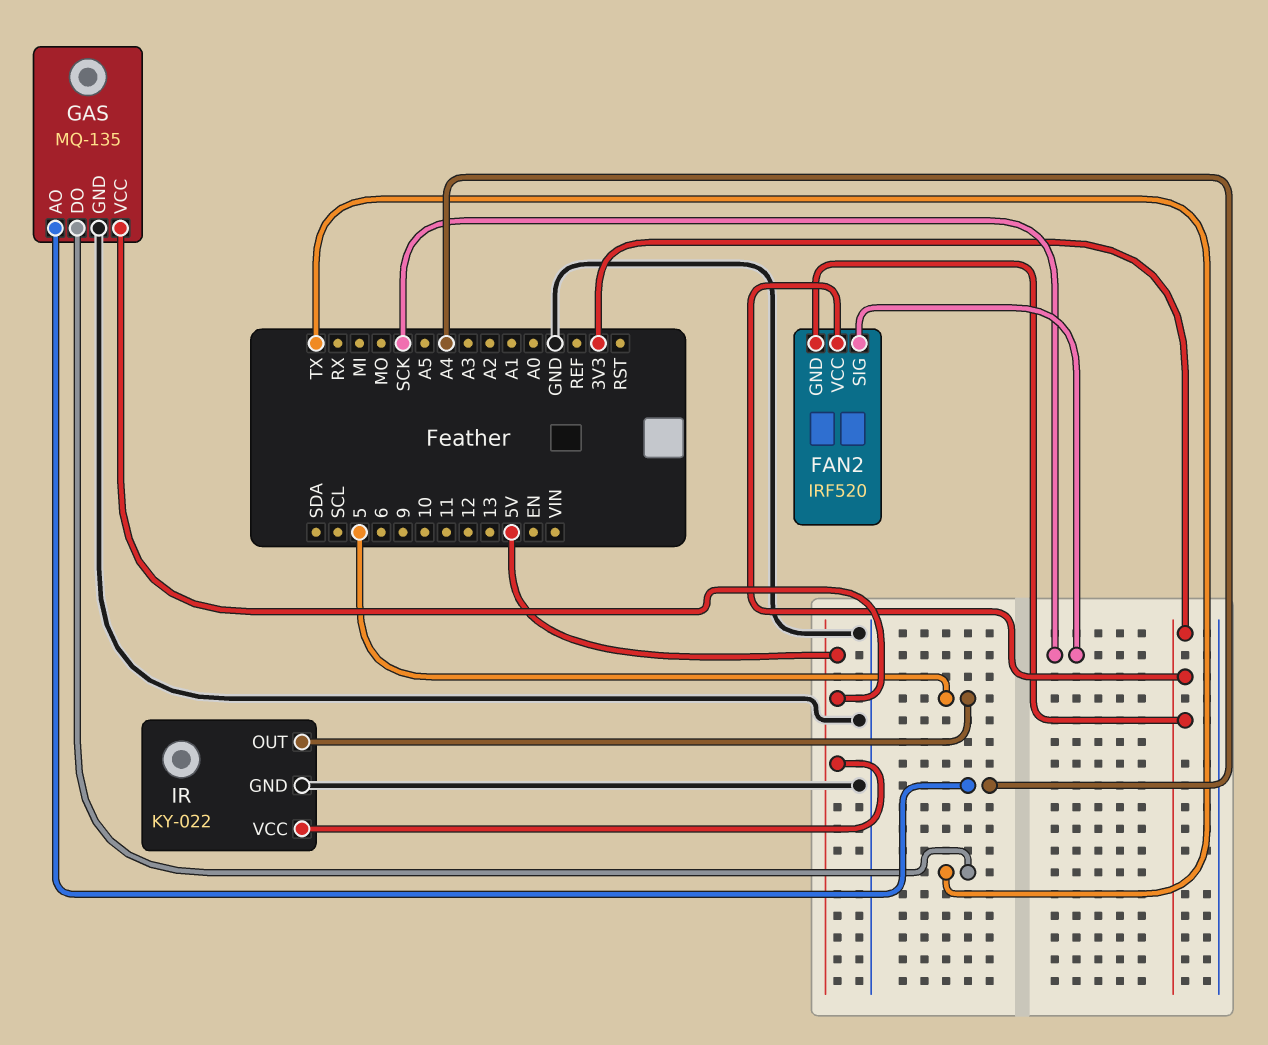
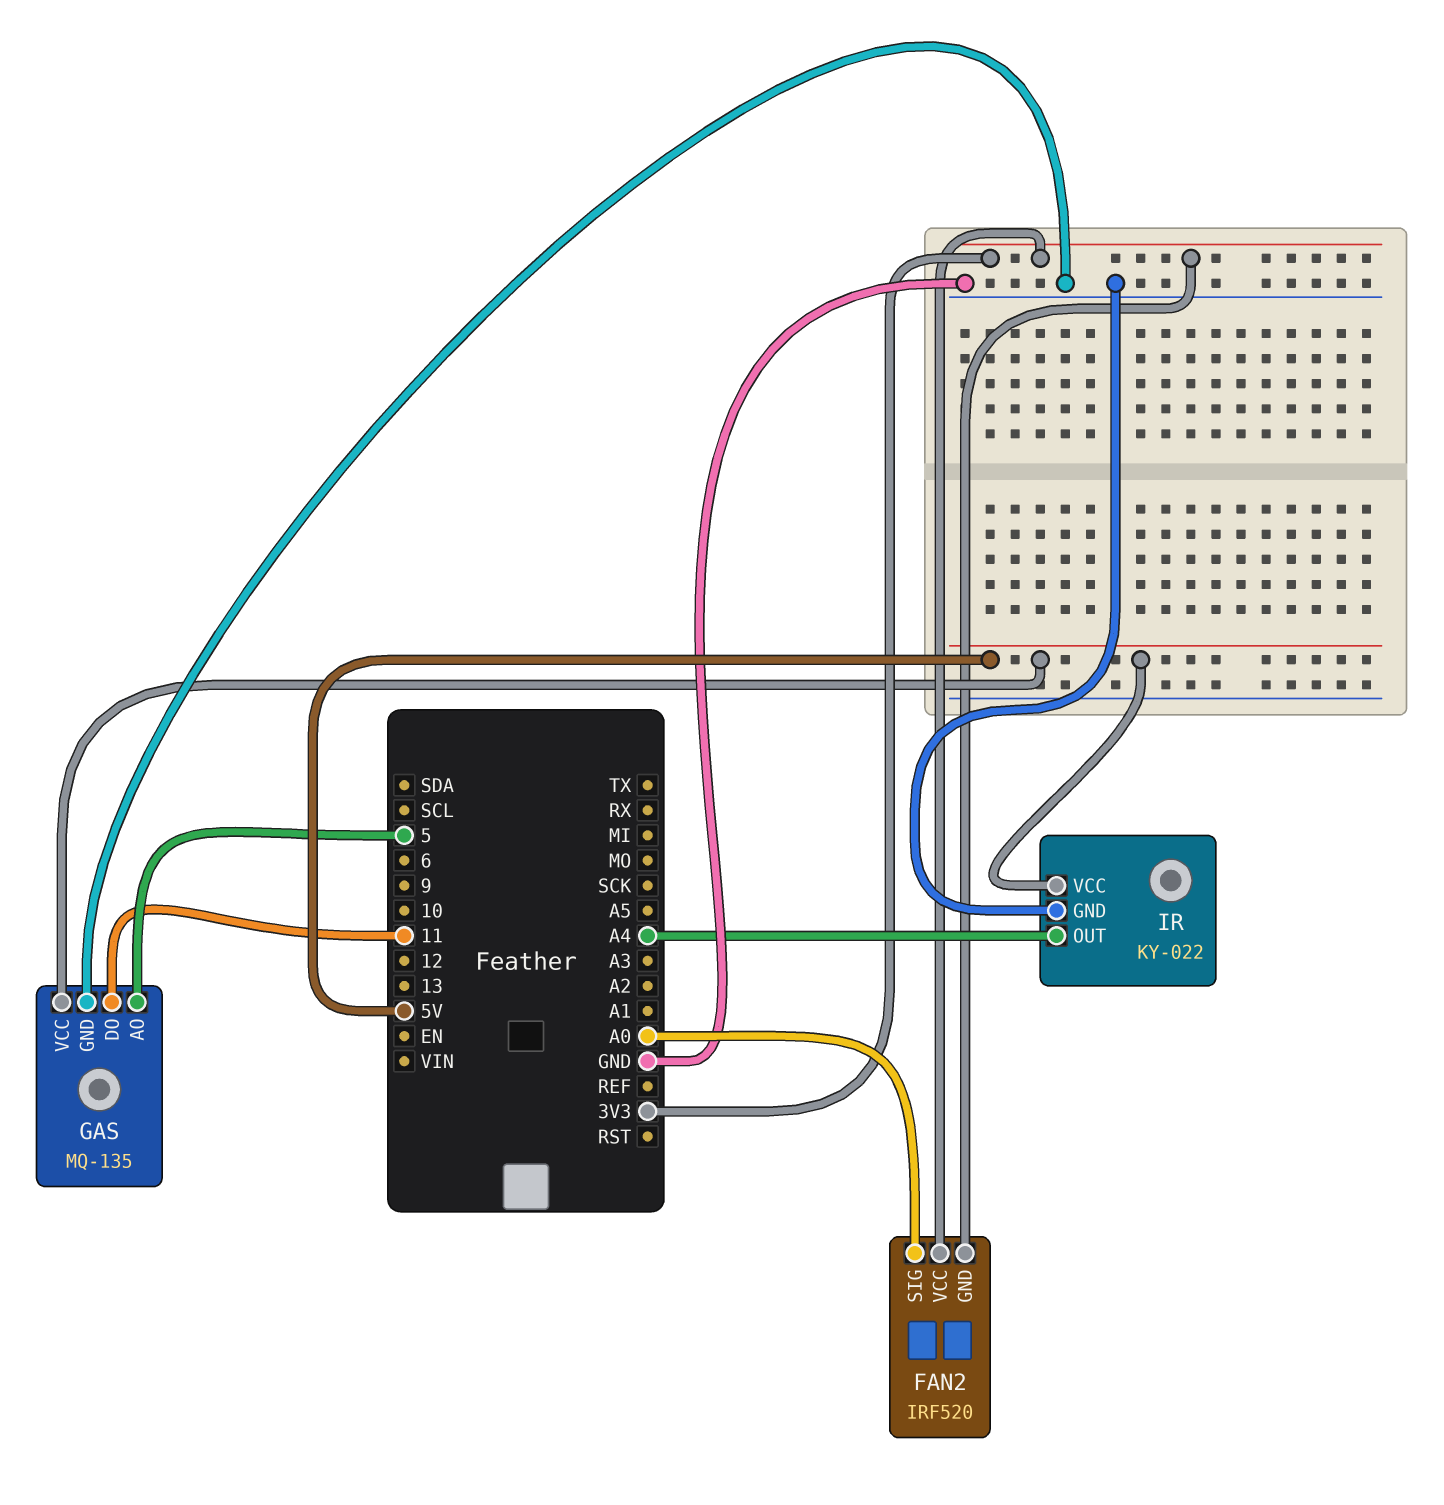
FAN2 pin SIG: SCK -> A0
GAS pin AO: A4 -> 5
GAS pin DO: TX -> 11
IR pin OUT: 5 -> A4

